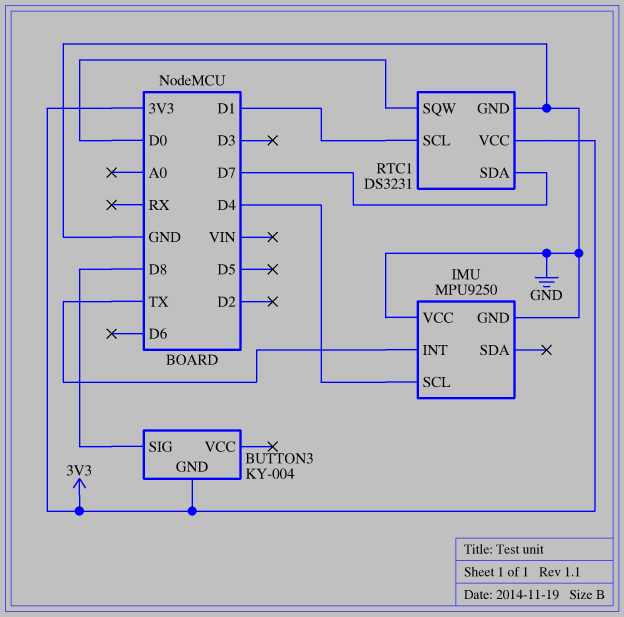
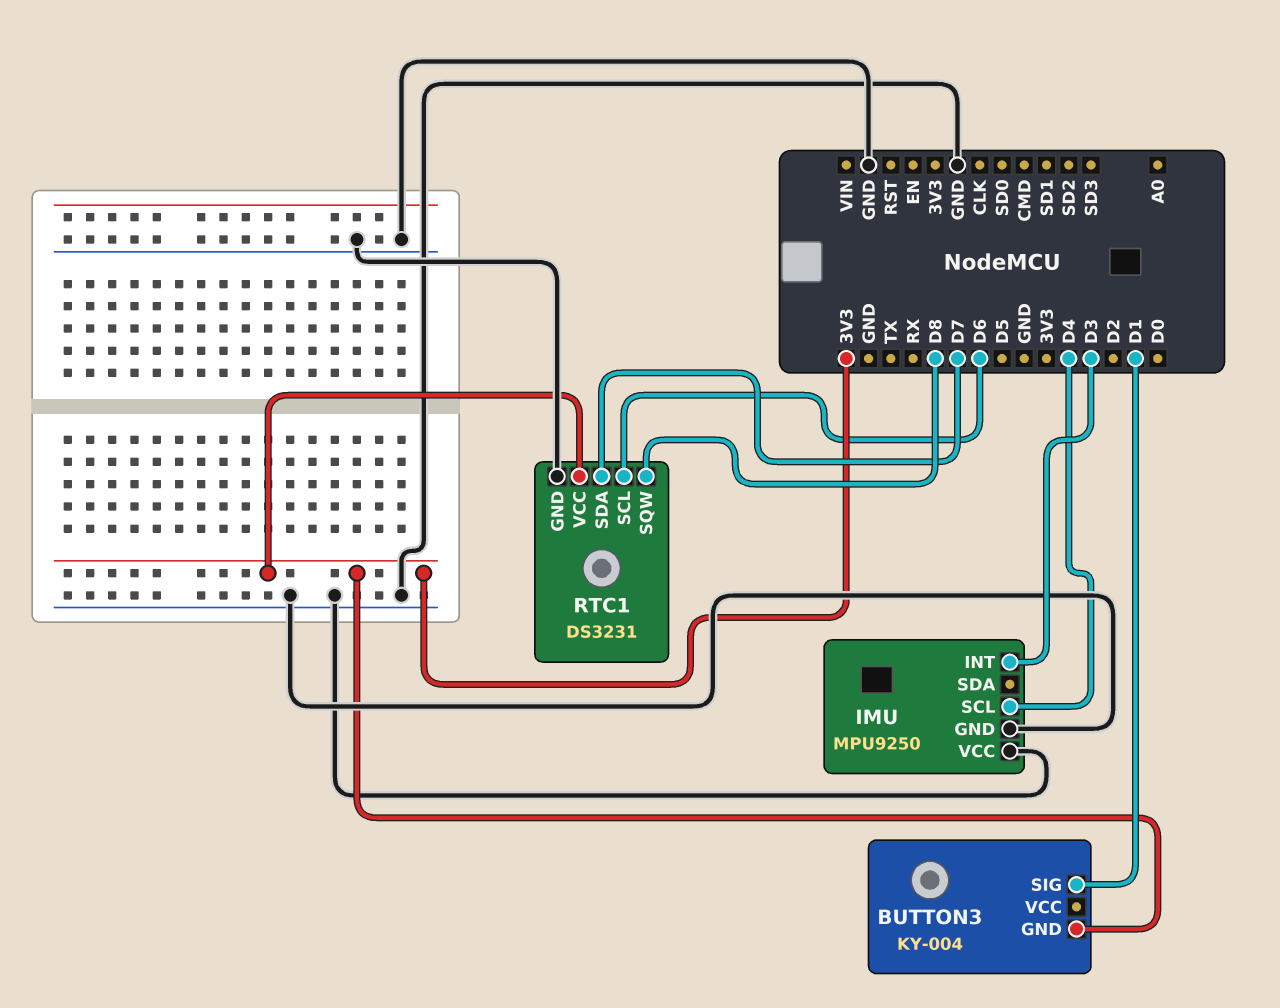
BUTTON3 pin SIG: D8 -> D1
IMU pin INT: TX -> D3
RTC1 pin SCL: D1 -> D6
RTC1 pin SQW: D0 -> D8

